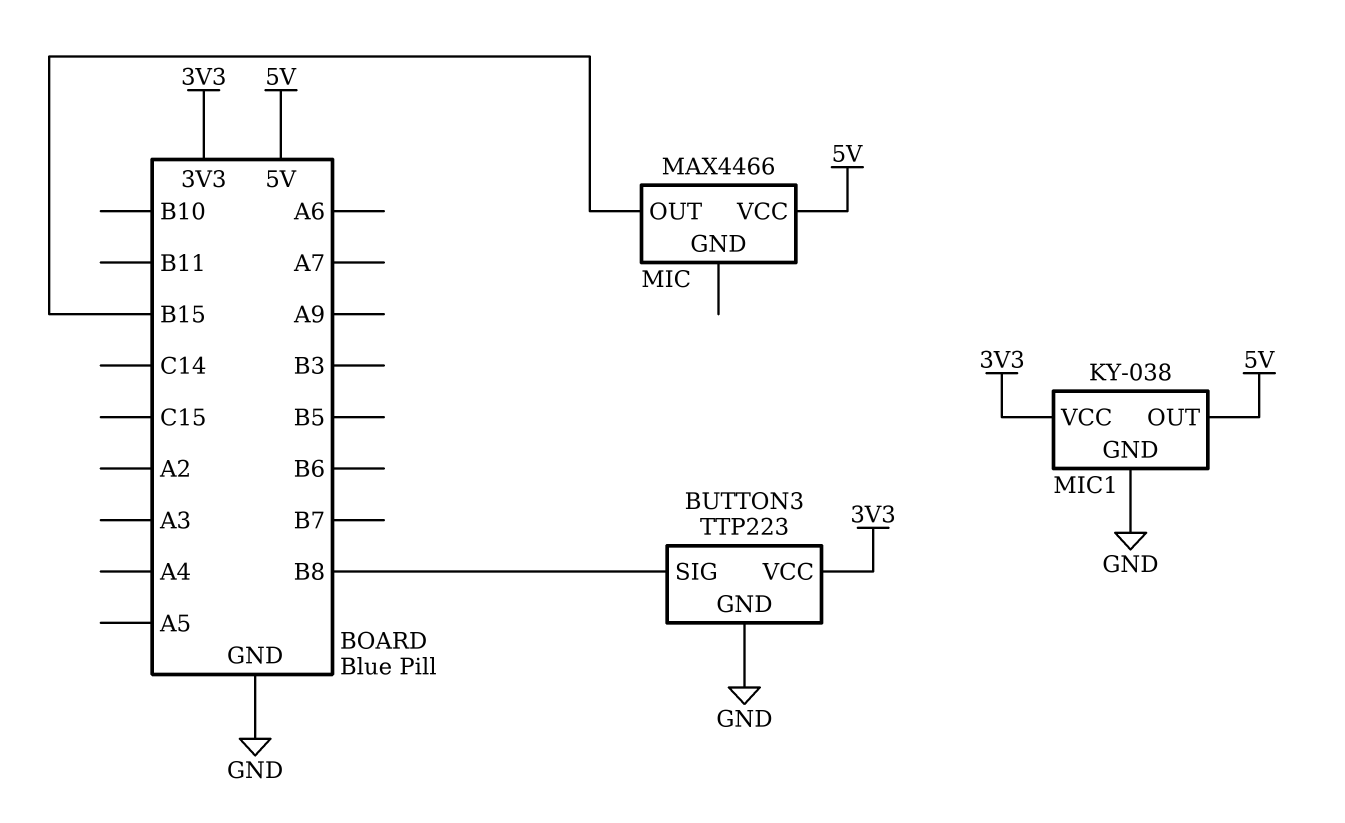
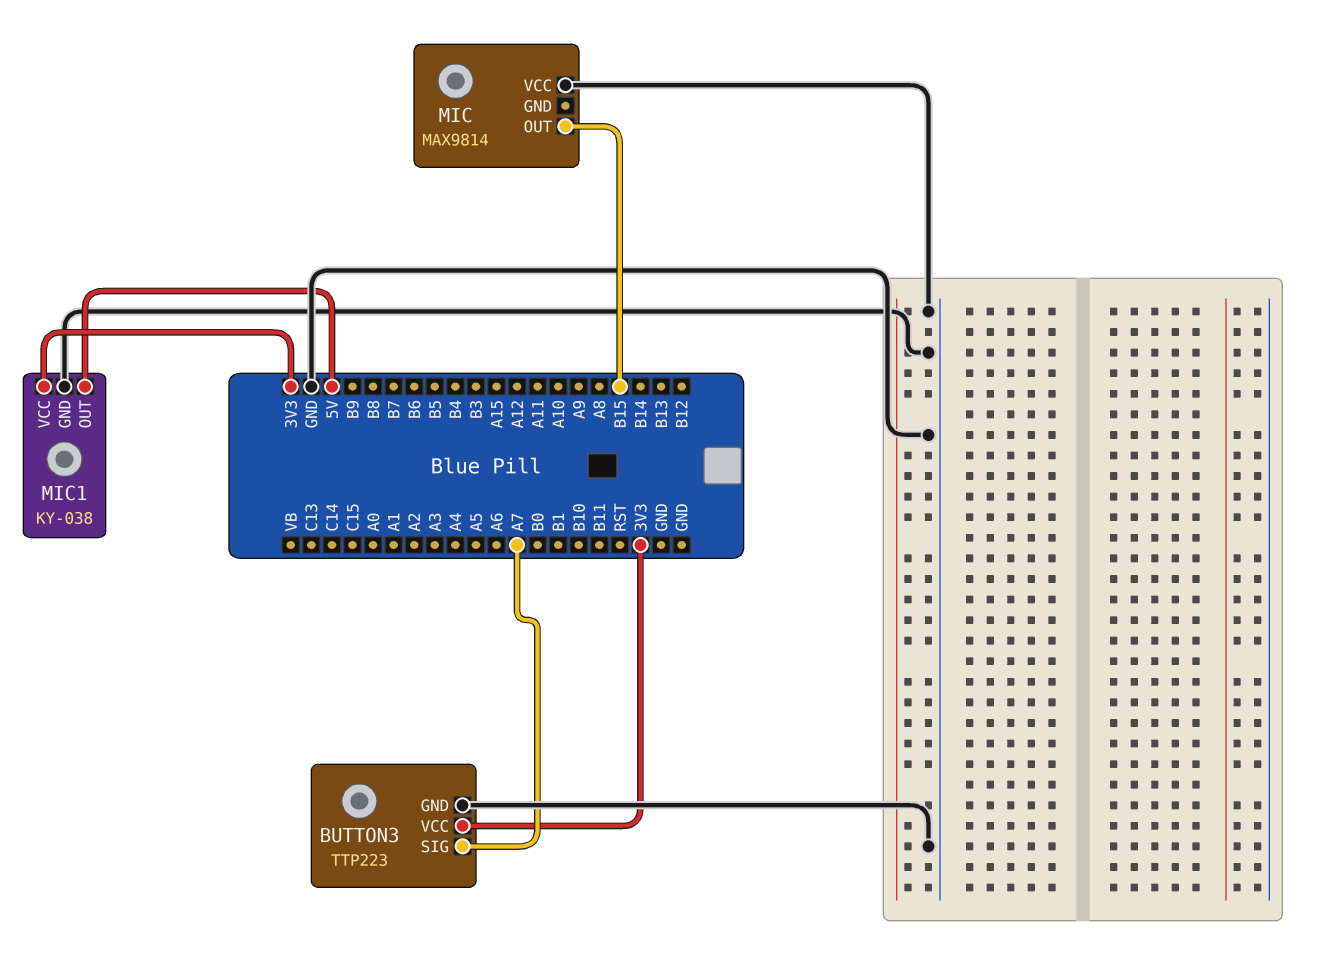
BUTTON3 pin SIG: B8 -> A7
MIC: MAX4466 -> MAX9814
MIC pin VCC: 5V -> GND

